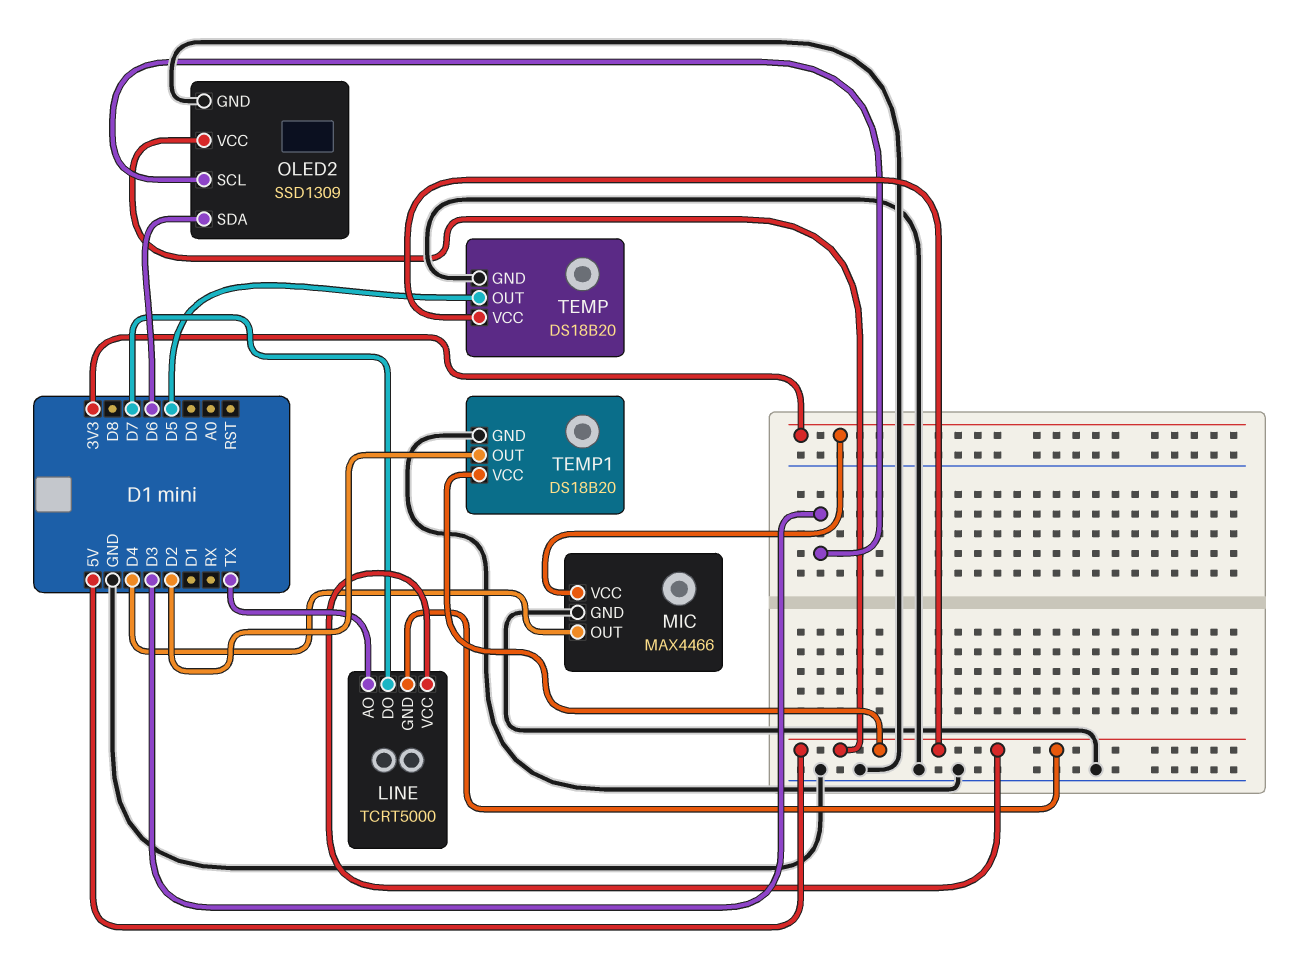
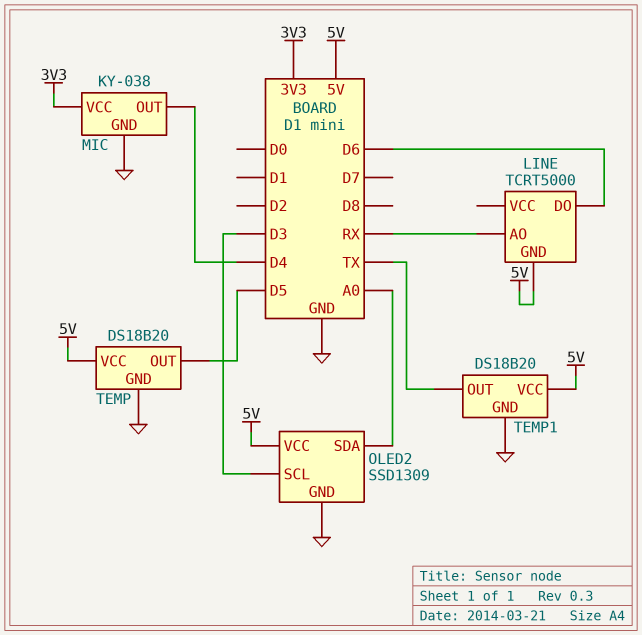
LINE pin AO: TX -> RX
LINE pin DO: D7 -> D6
LINE pin VCC: 5V -> none
MIC: MAX4466 -> KY-038
OLED2 pin SDA: D6 -> A0
TEMP1 pin OUT: D2 -> TX

